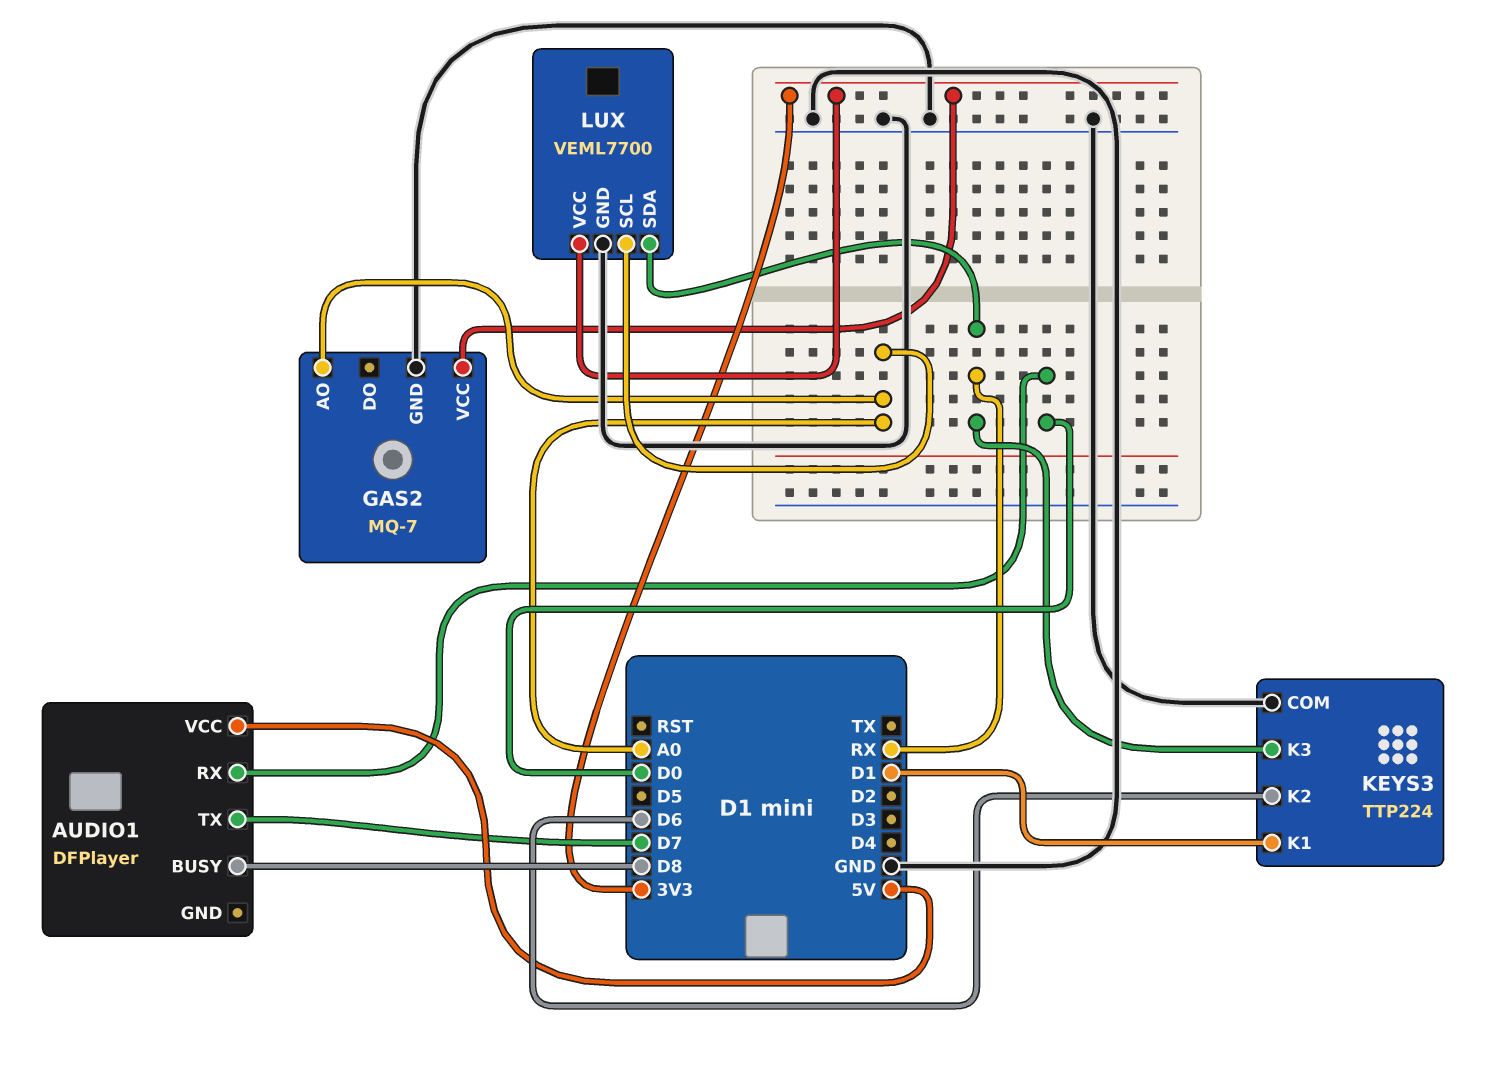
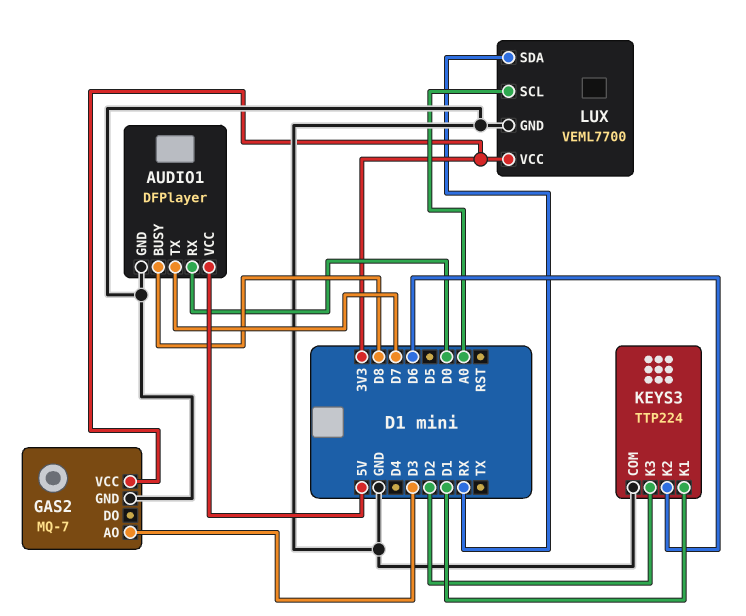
AUDIO1 pin GND: none -> GND
GAS2 pin AO: A0 -> D3
KEYS3 pin K3: RX -> D2

